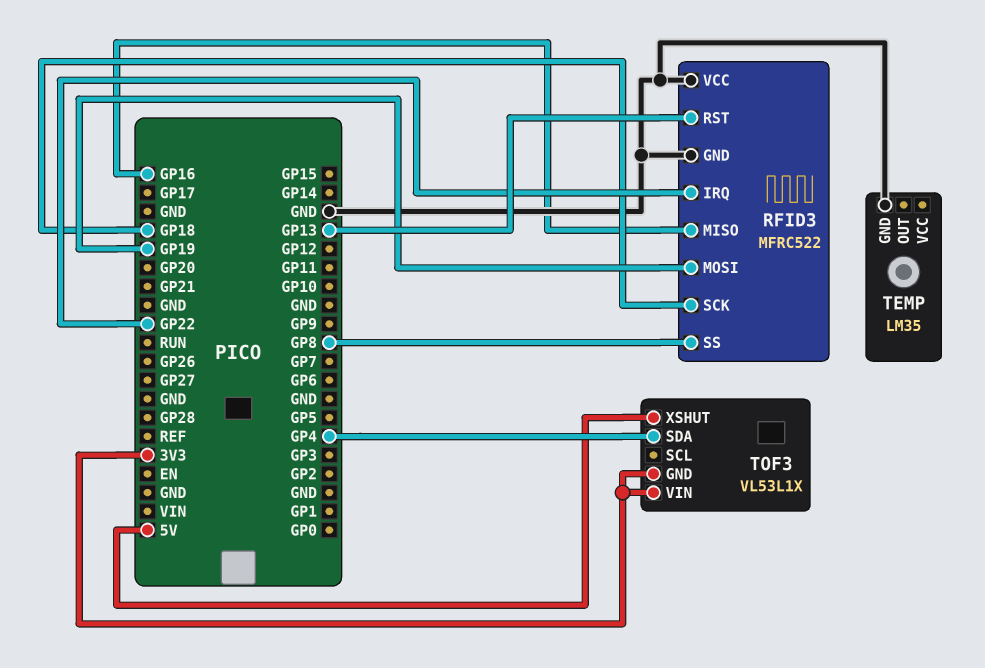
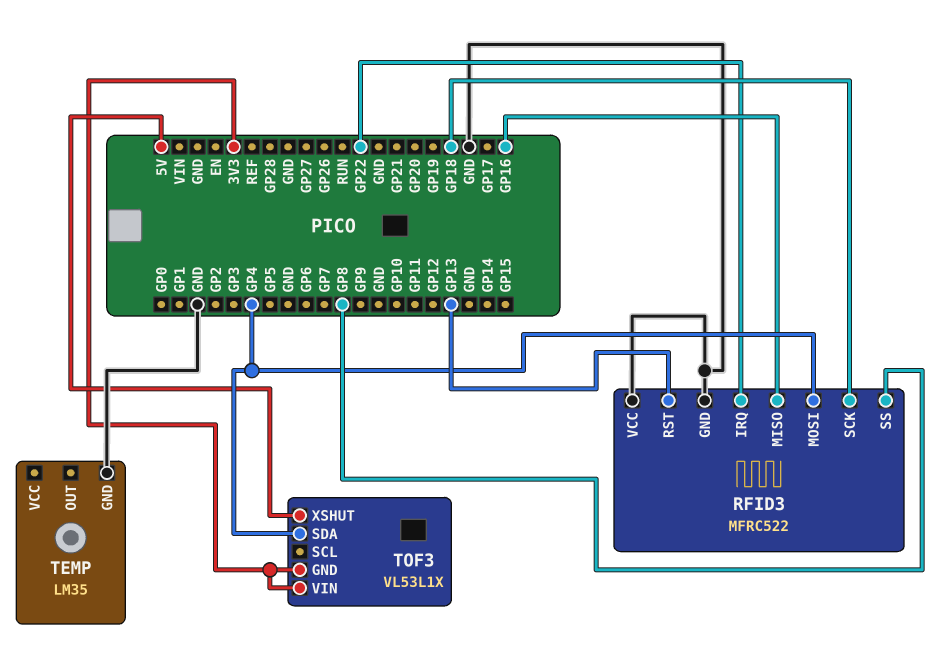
RFID3 pin MOSI: GP19 -> GP4

